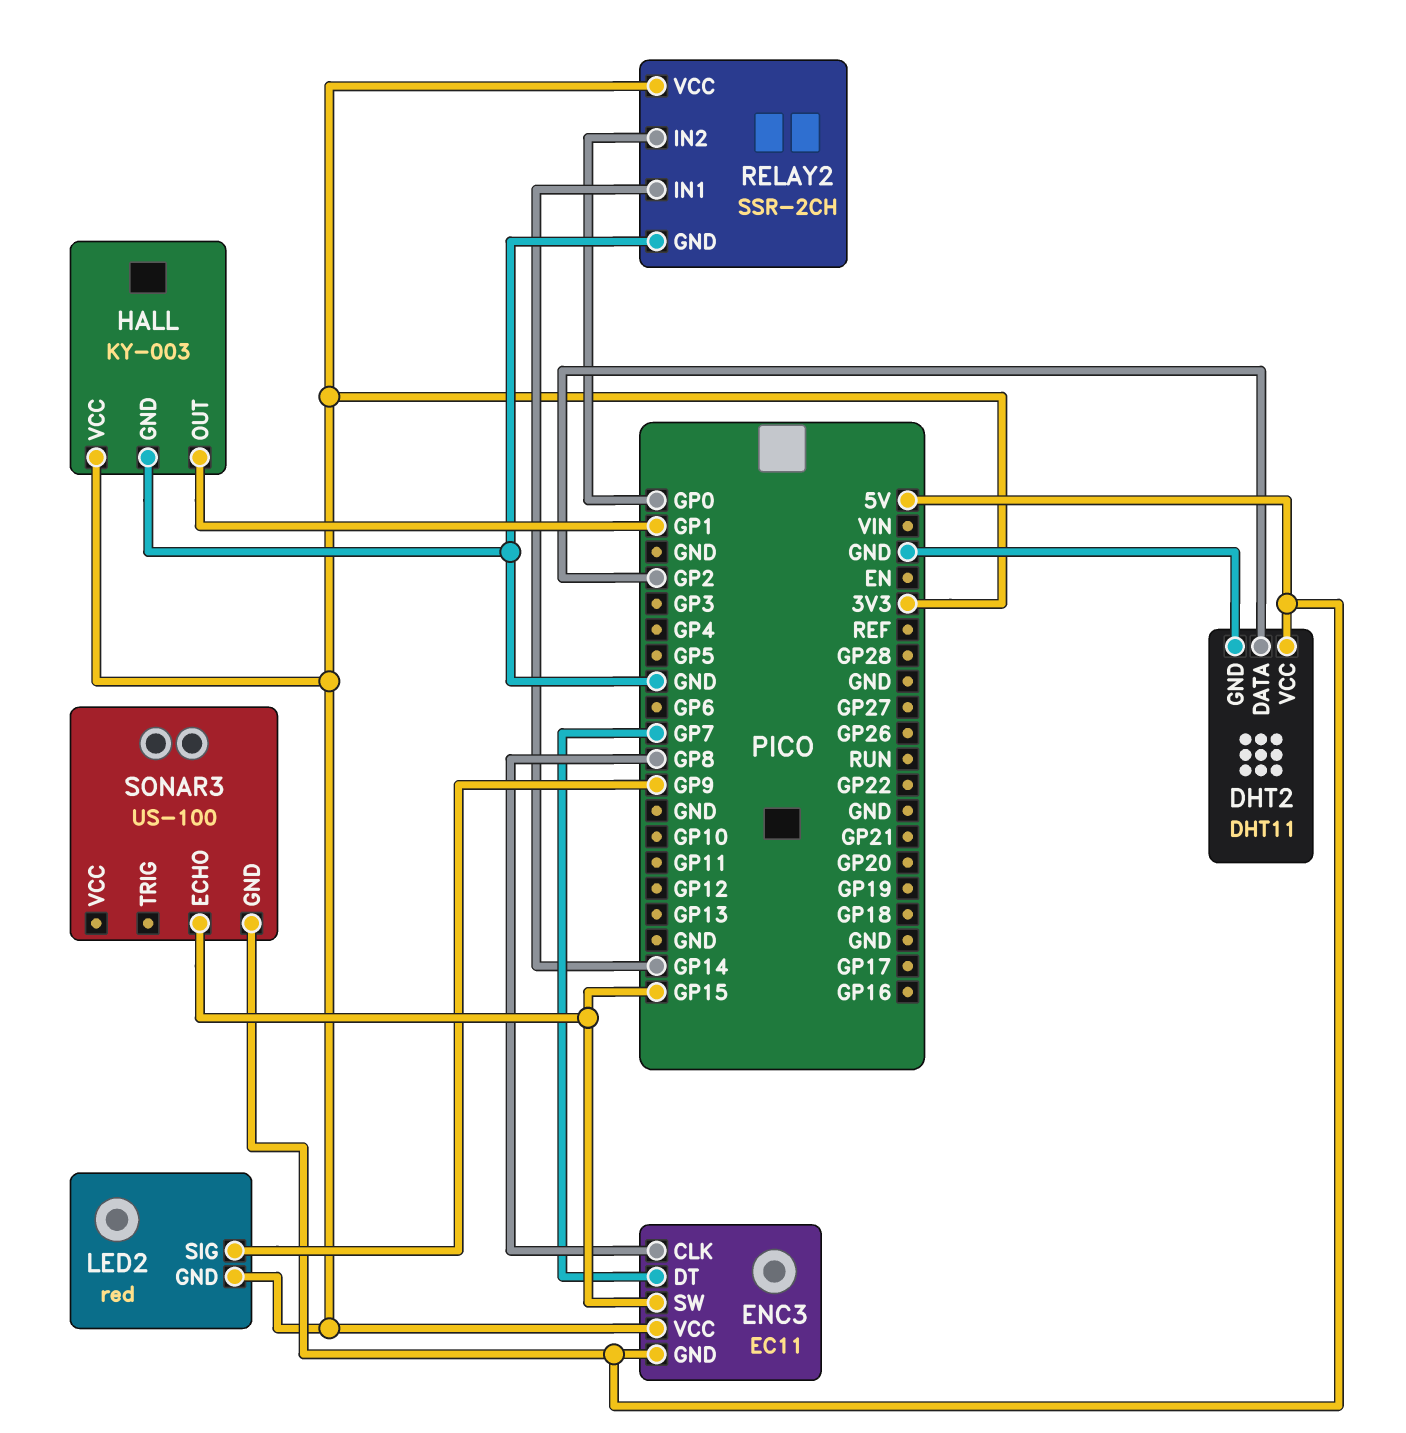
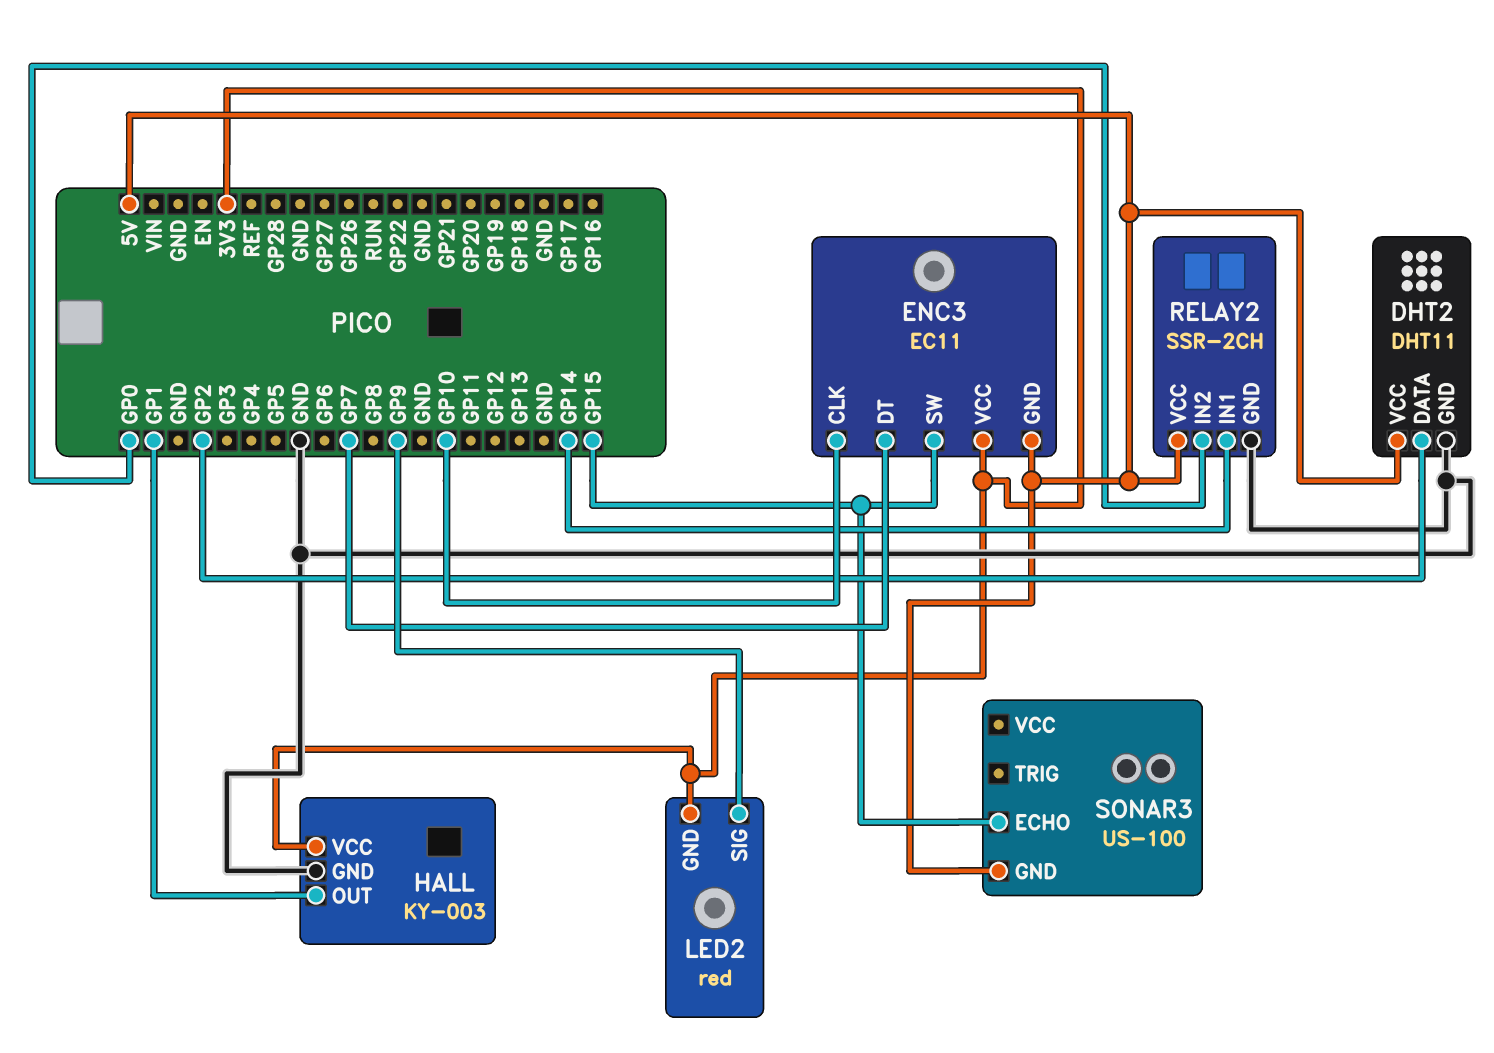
ENC3 pin CLK: GP8 -> GP10
RELAY2 pin VCC: 3V3 -> 5V

